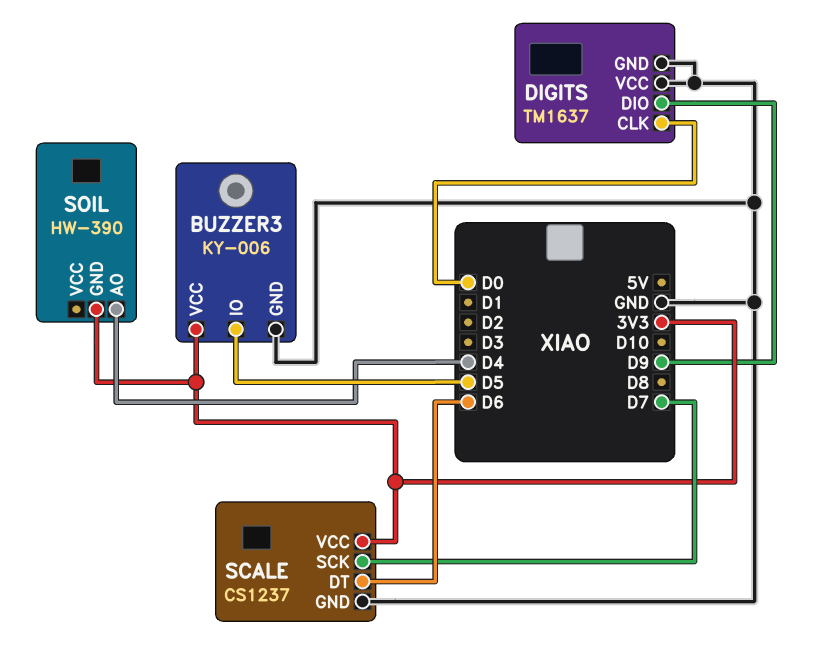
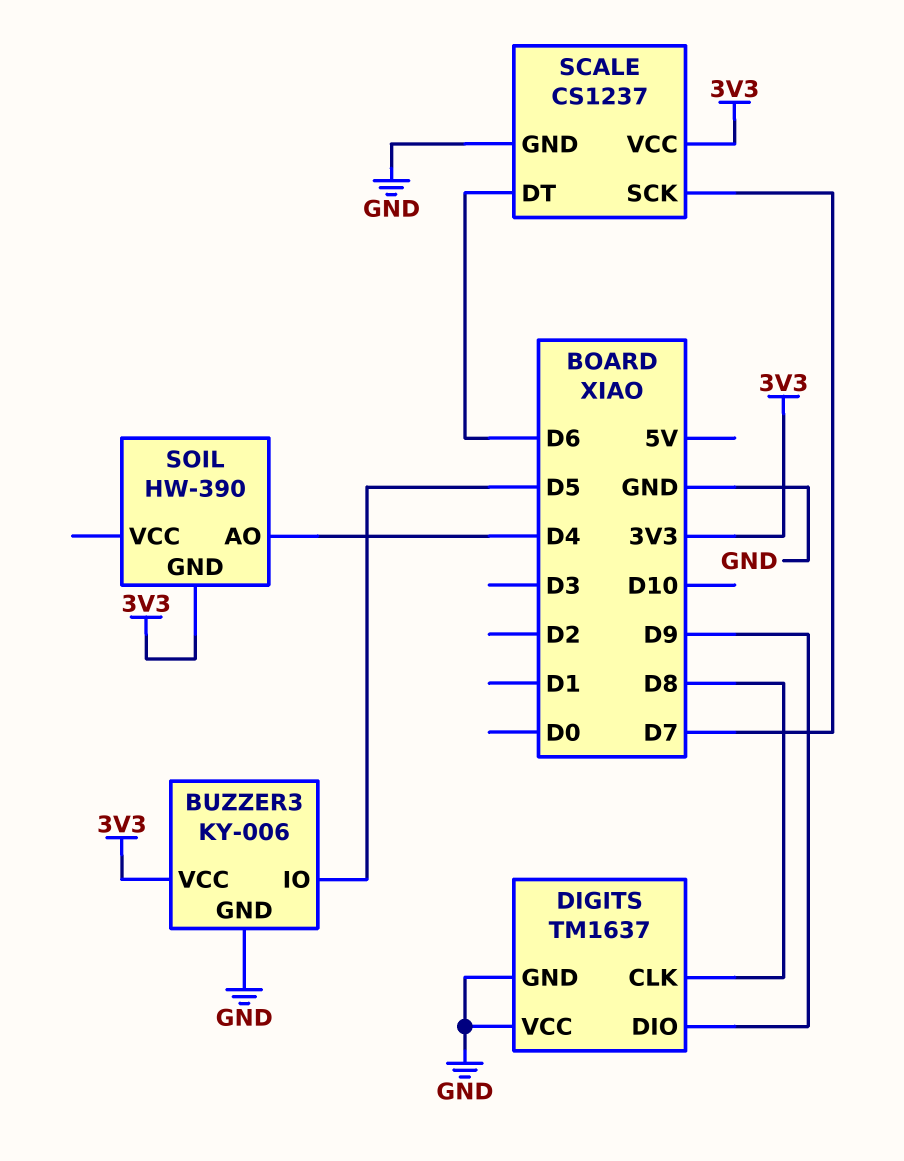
DIGITS pin CLK: D0 -> D8

